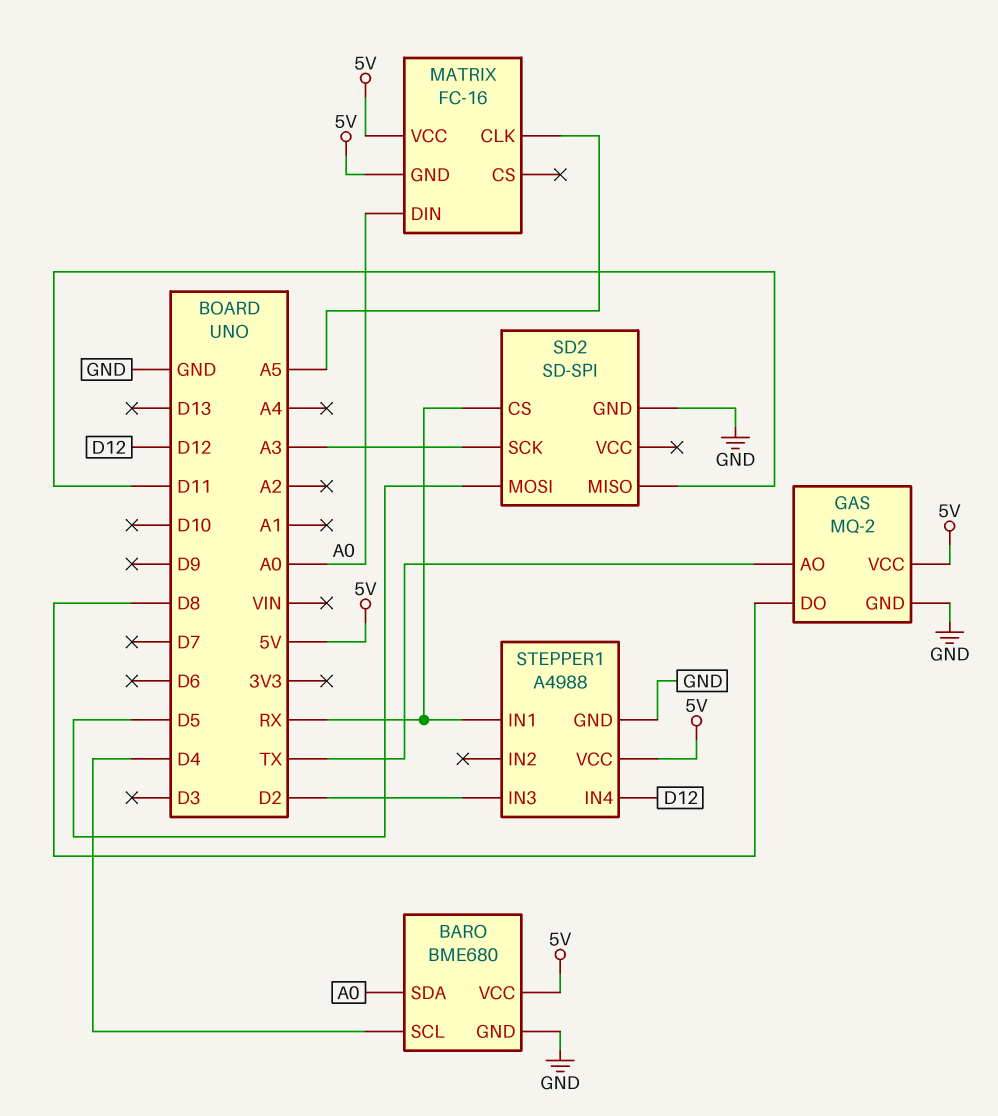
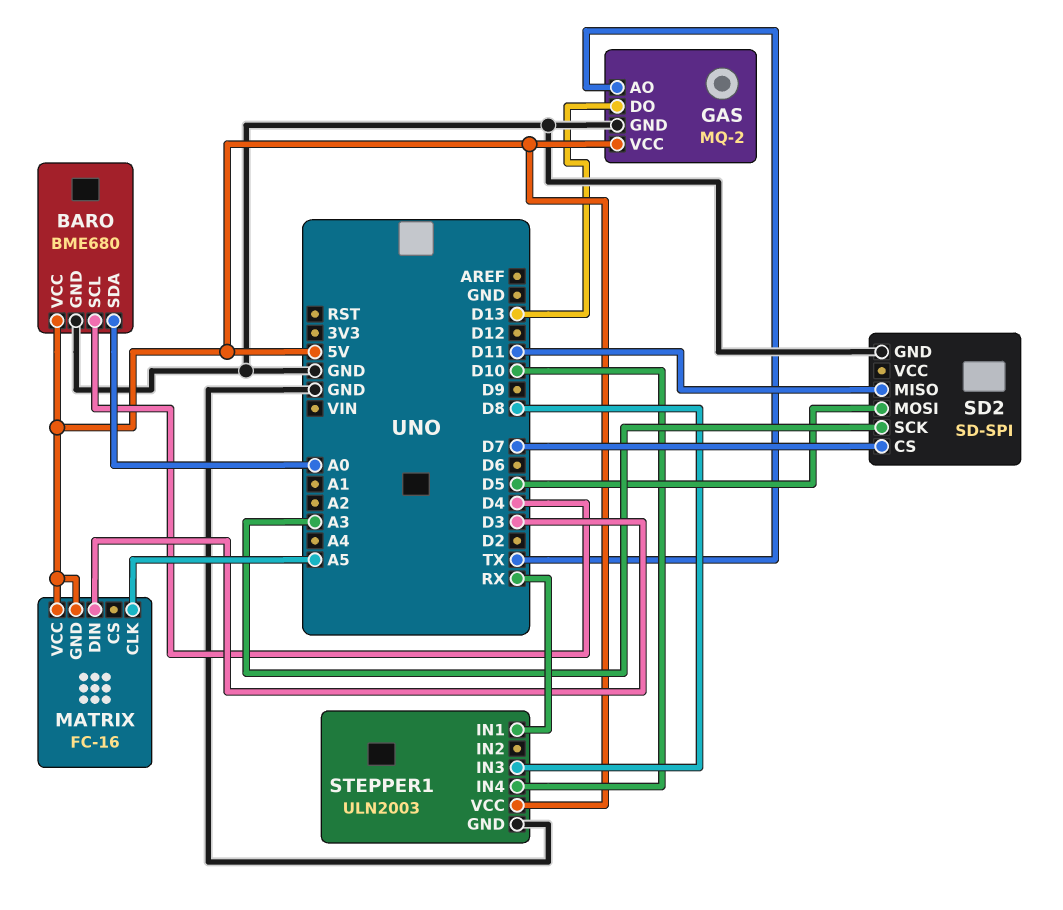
GAS pin DO: D8 -> D13
MATRIX pin DIN: A0 -> D3
SD2 pin CS: RX -> D7
STEPPER1: A4988 -> ULN2003
STEPPER1 pin IN3: D2 -> D8
STEPPER1 pin IN4: D12 -> D10

